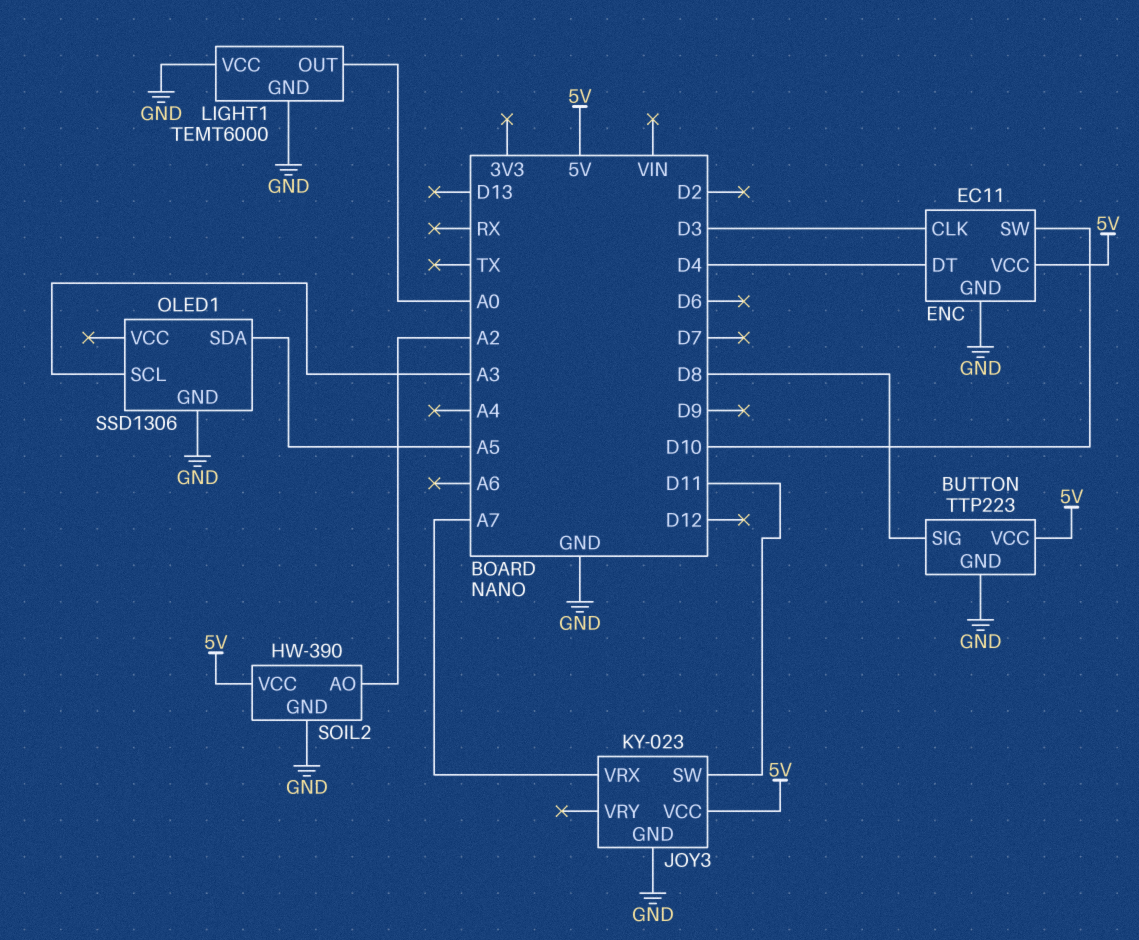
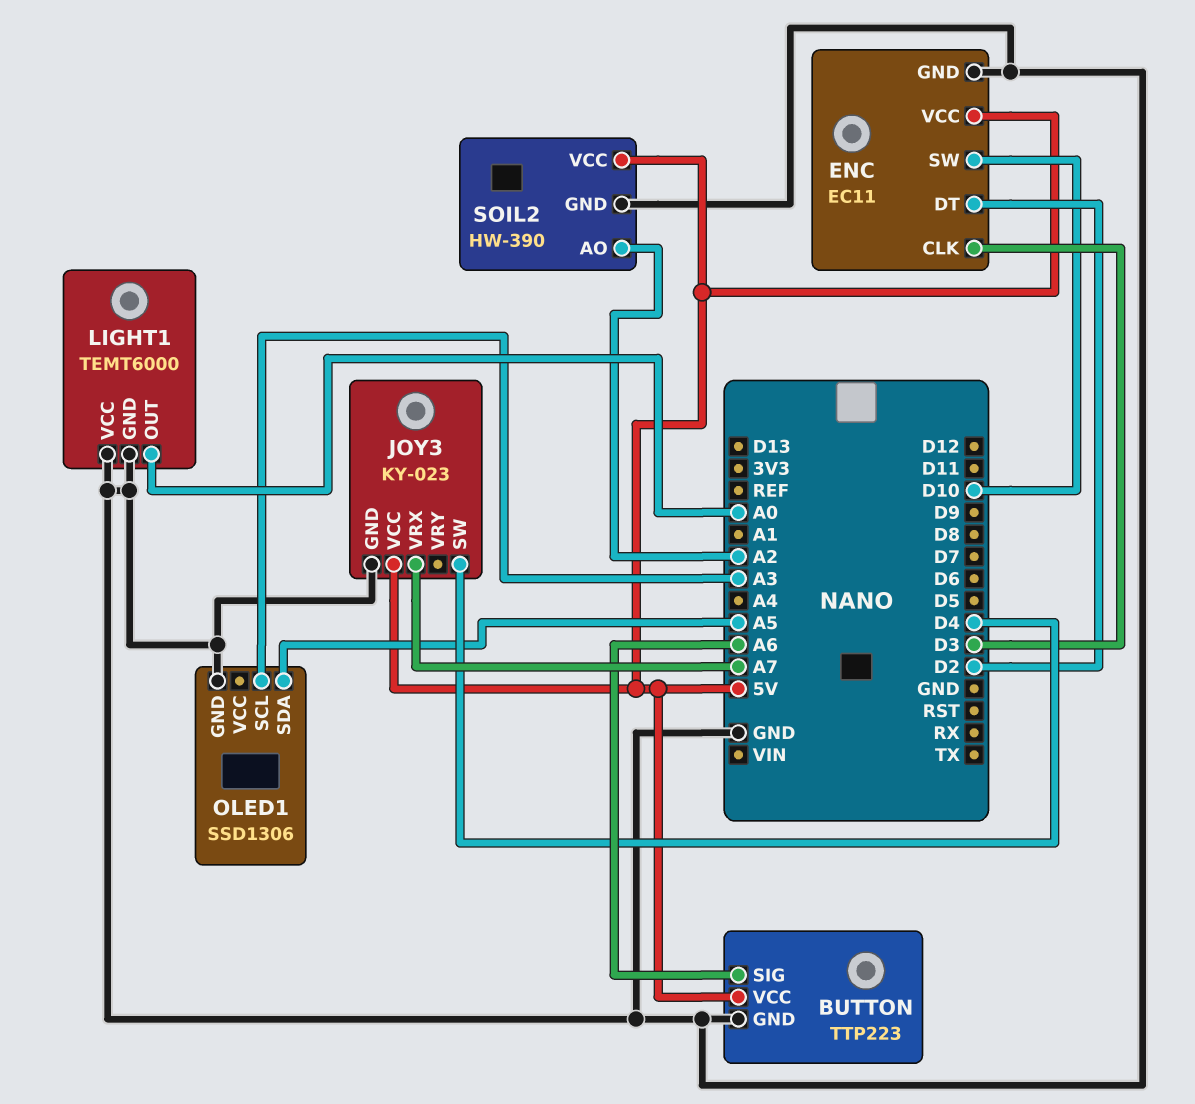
BUTTON pin SIG: D8 -> A6
ENC pin DT: D4 -> D2
JOY3 pin SW: D11 -> D4

